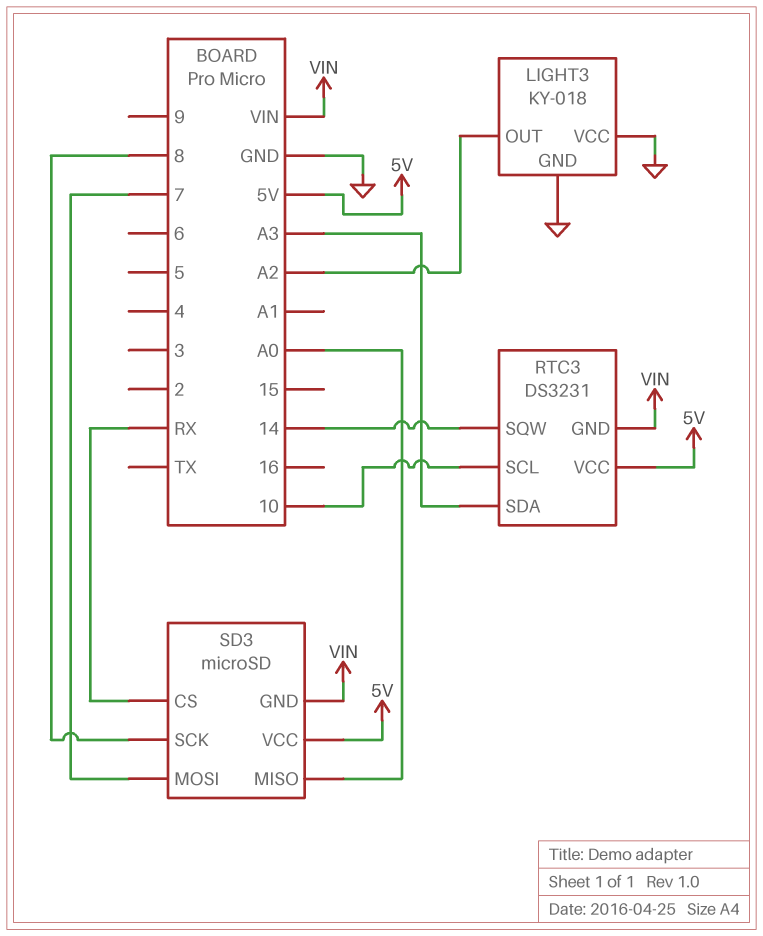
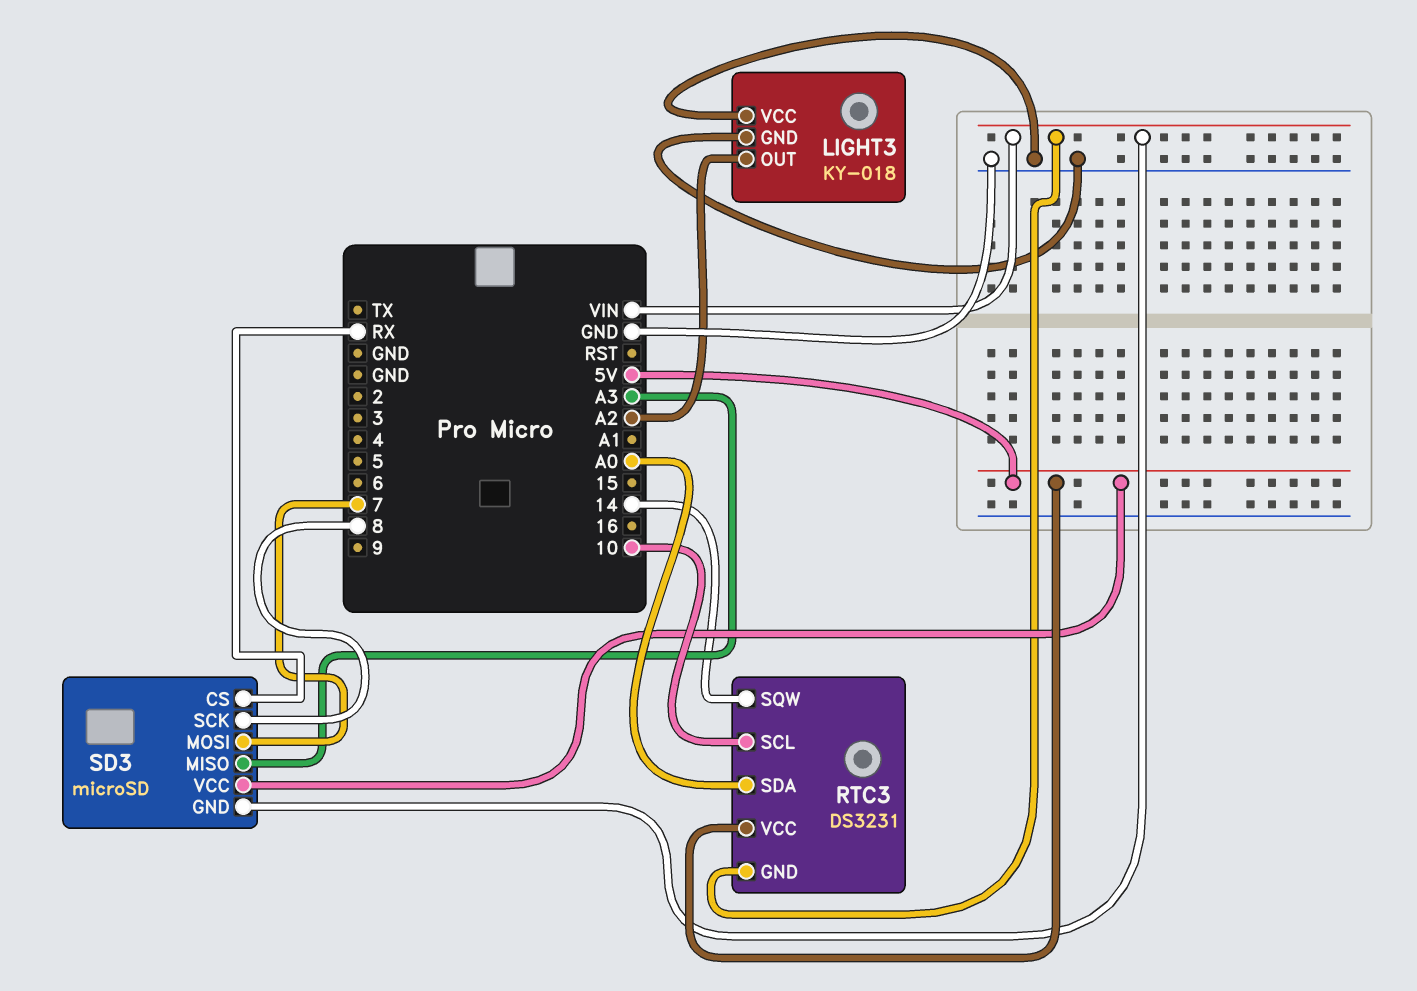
RTC3 pin SDA: A3 -> A0
SD3 pin MISO: A0 -> A3

